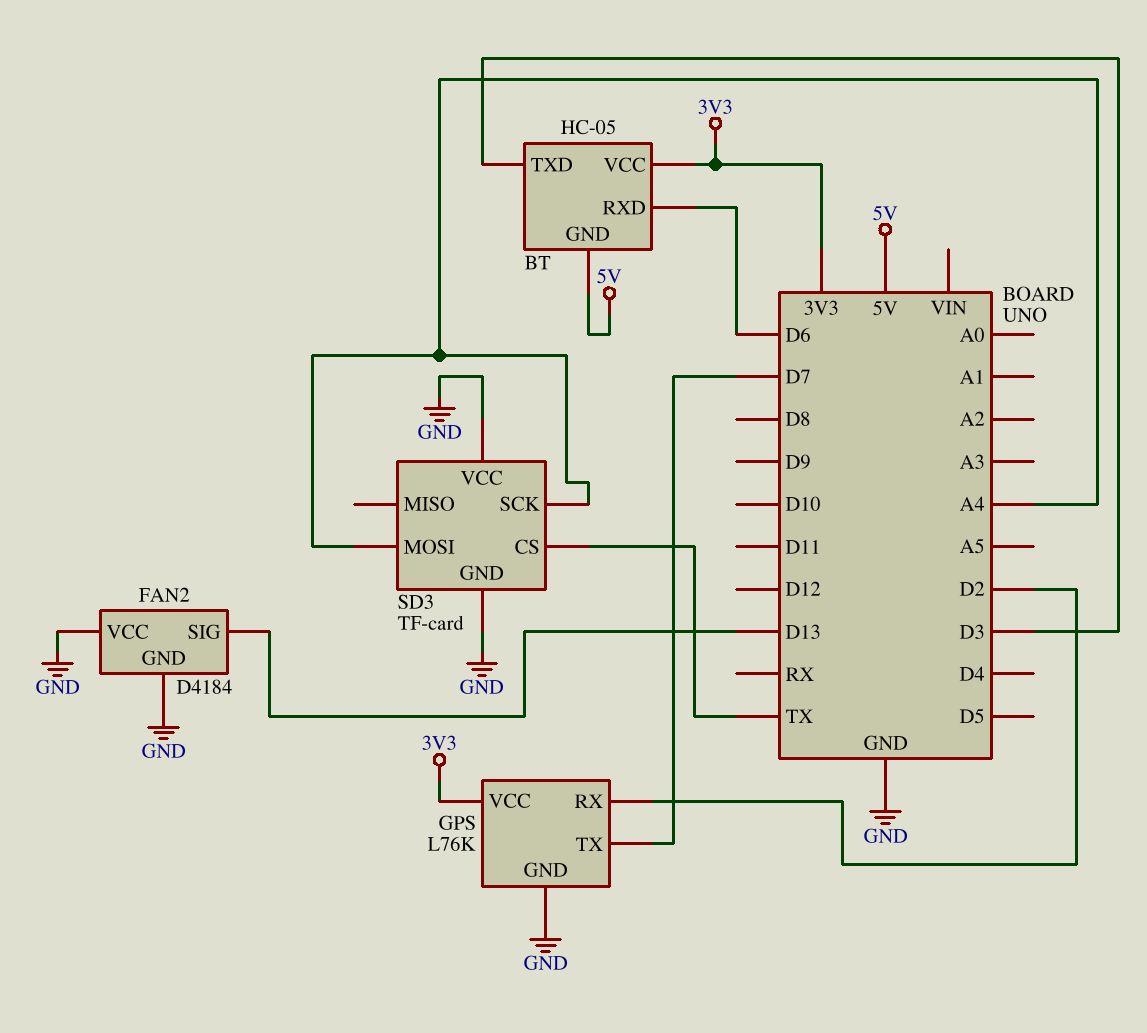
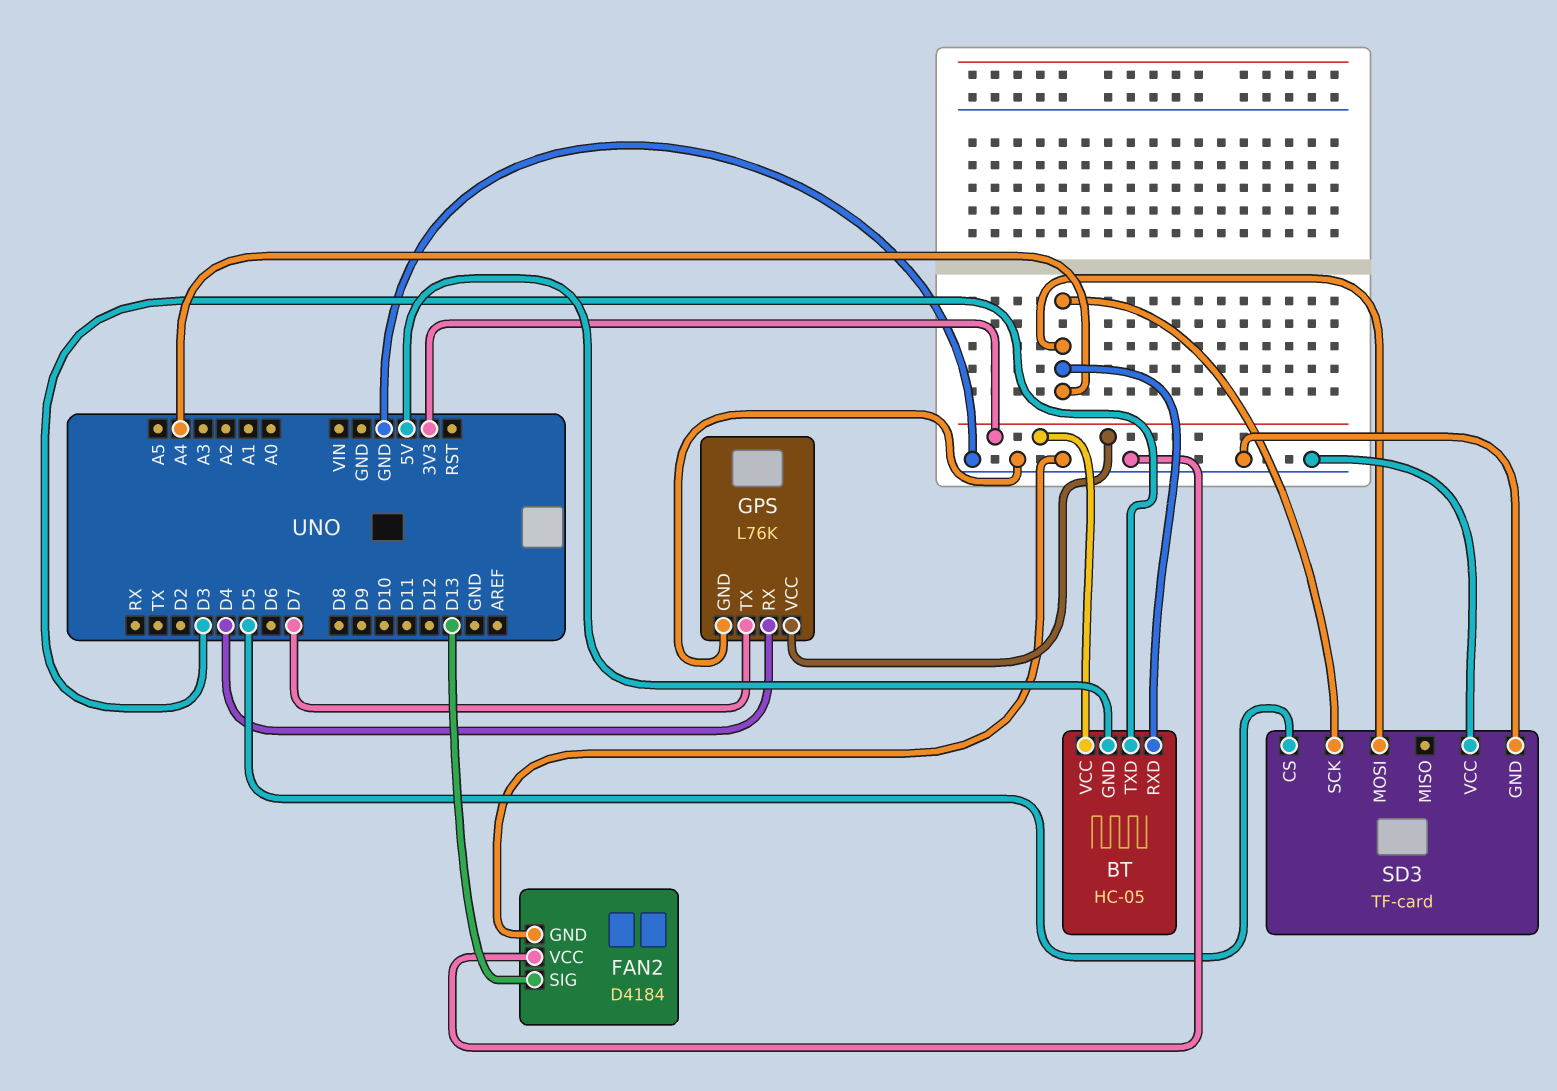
BT pin RXD: D6 -> A4
GPS pin RX: D2 -> D4
SD3 pin CS: TX -> D5

